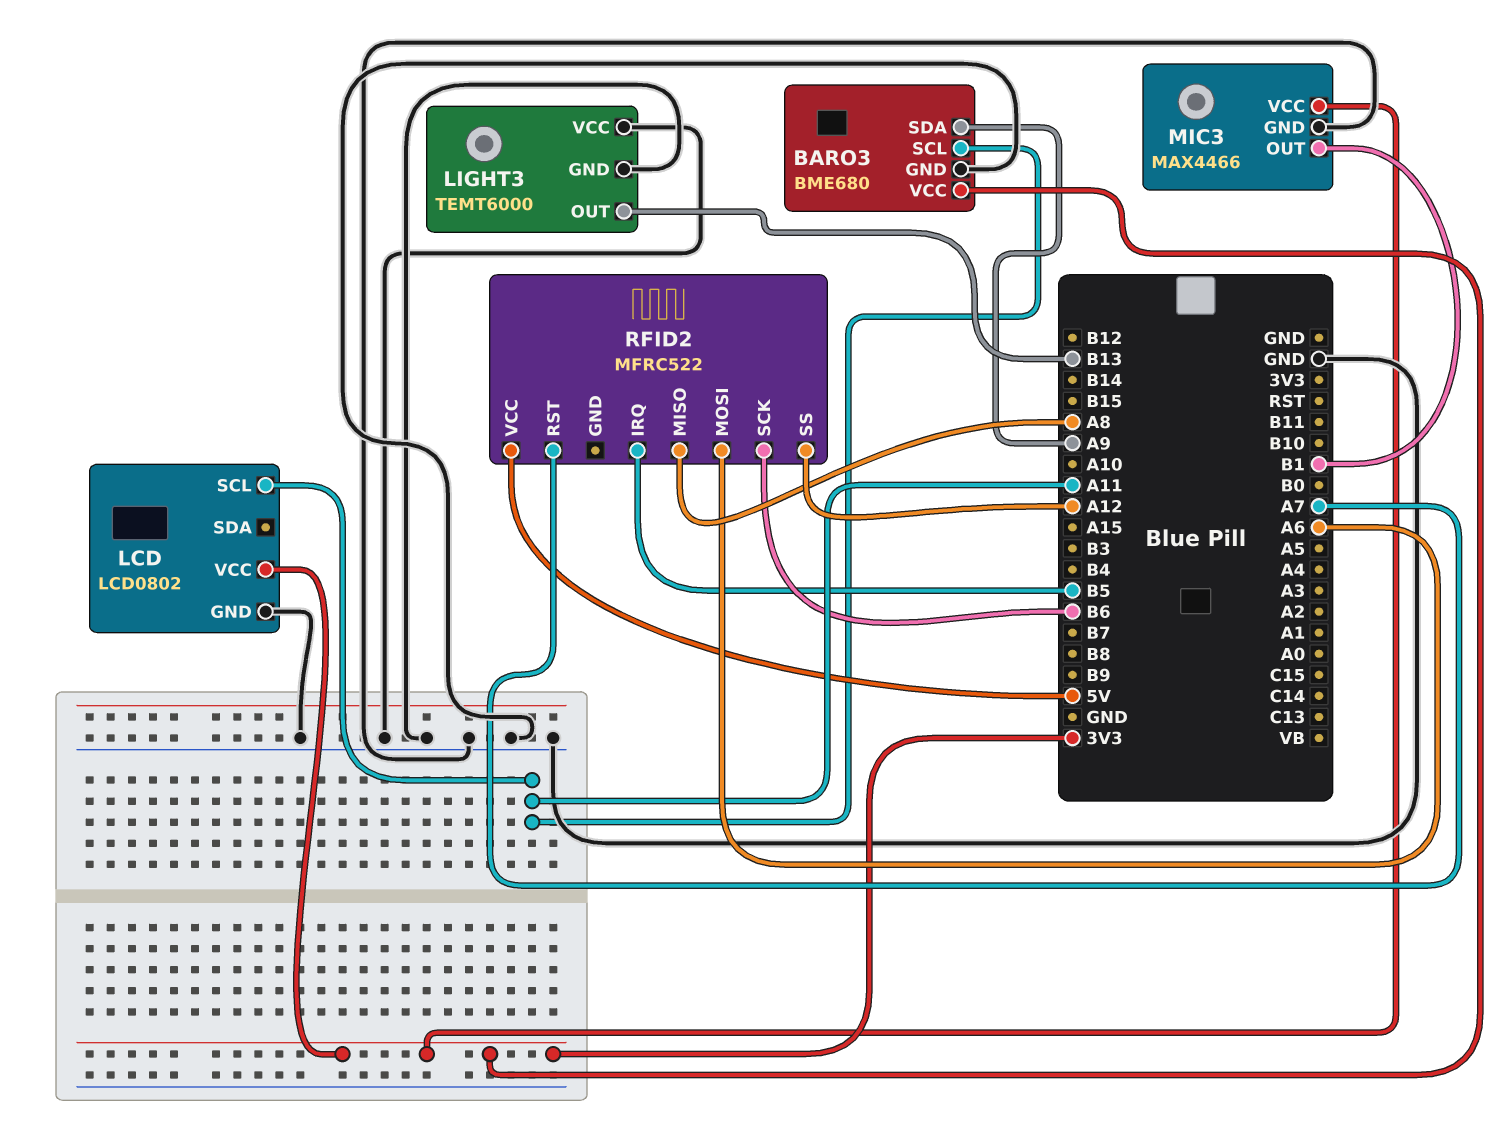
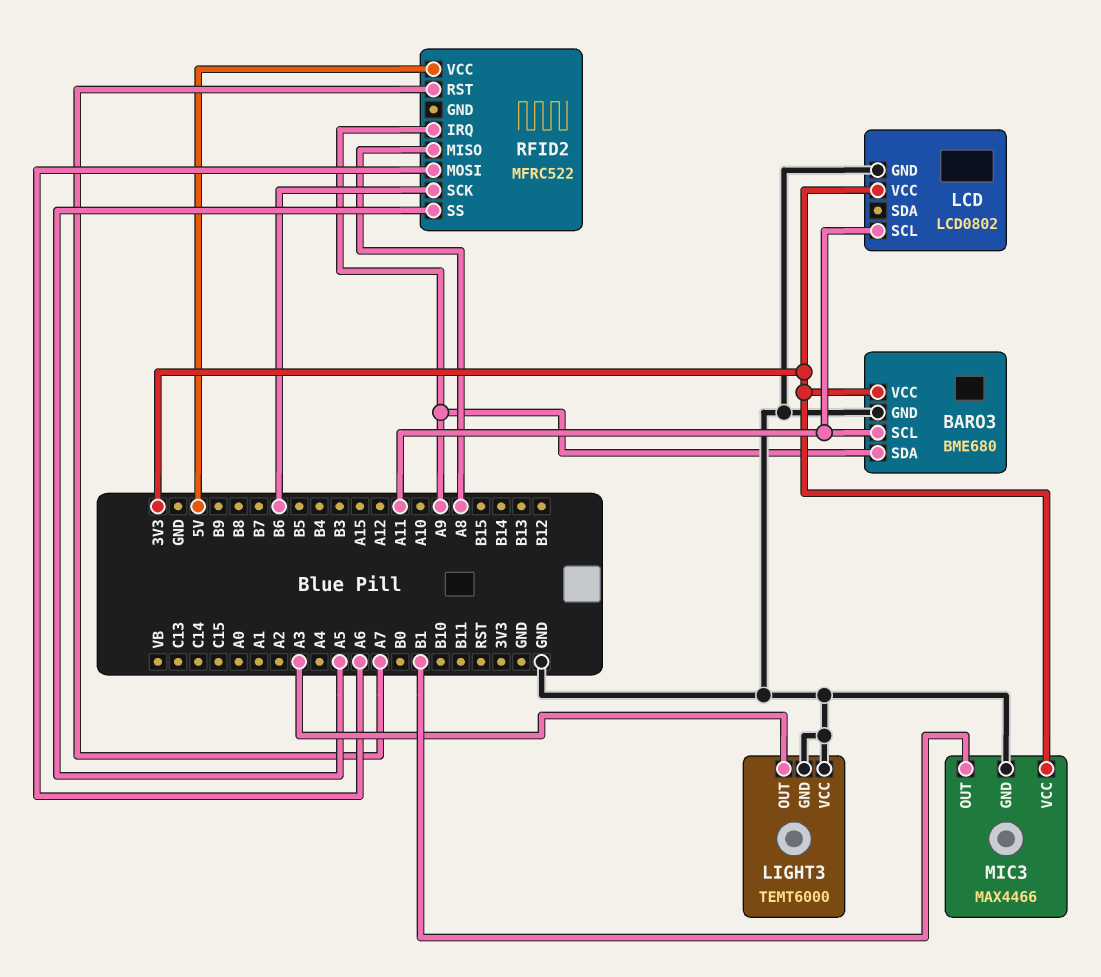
LIGHT3 pin OUT: B13 -> A3
RFID2 pin IRQ: B5 -> A9
RFID2 pin SS: A12 -> A5

